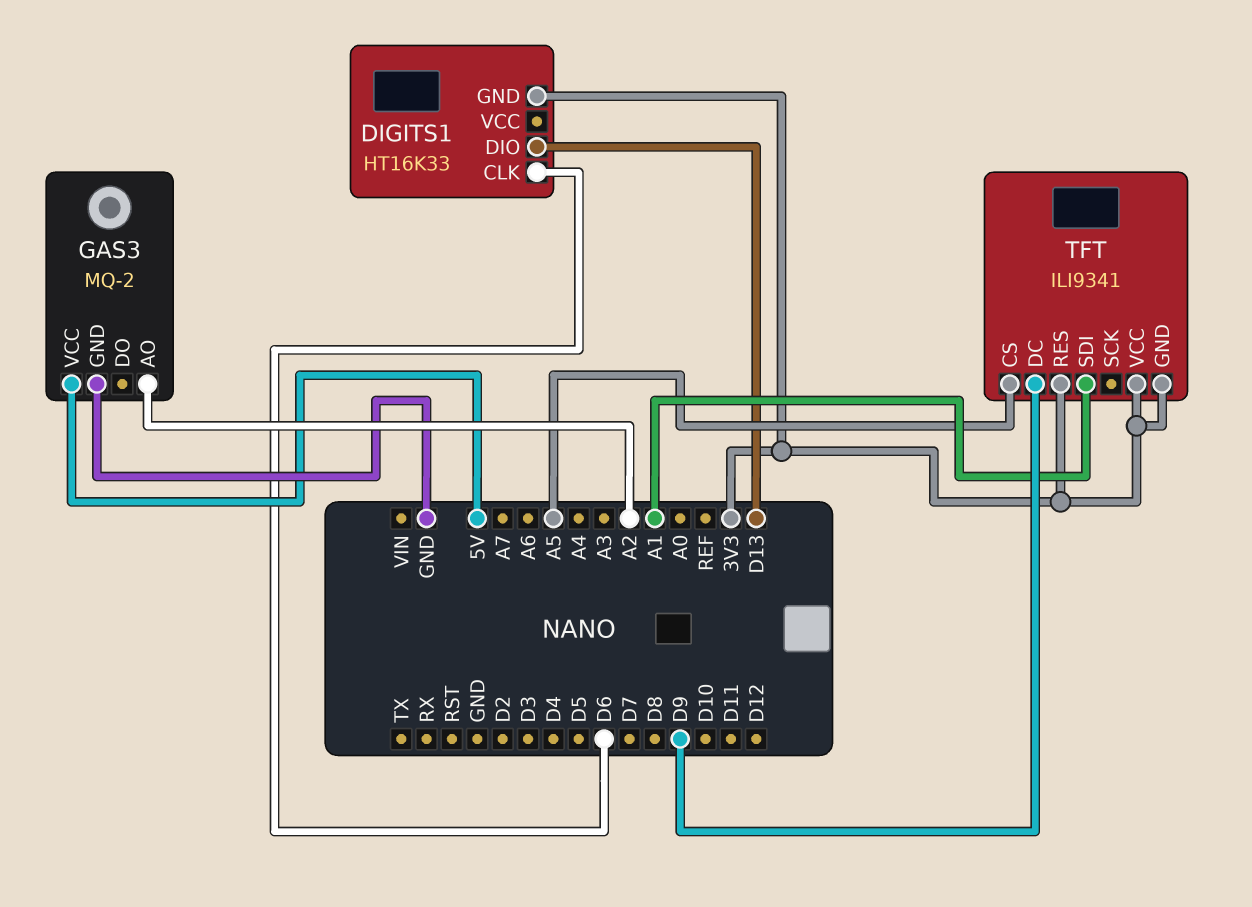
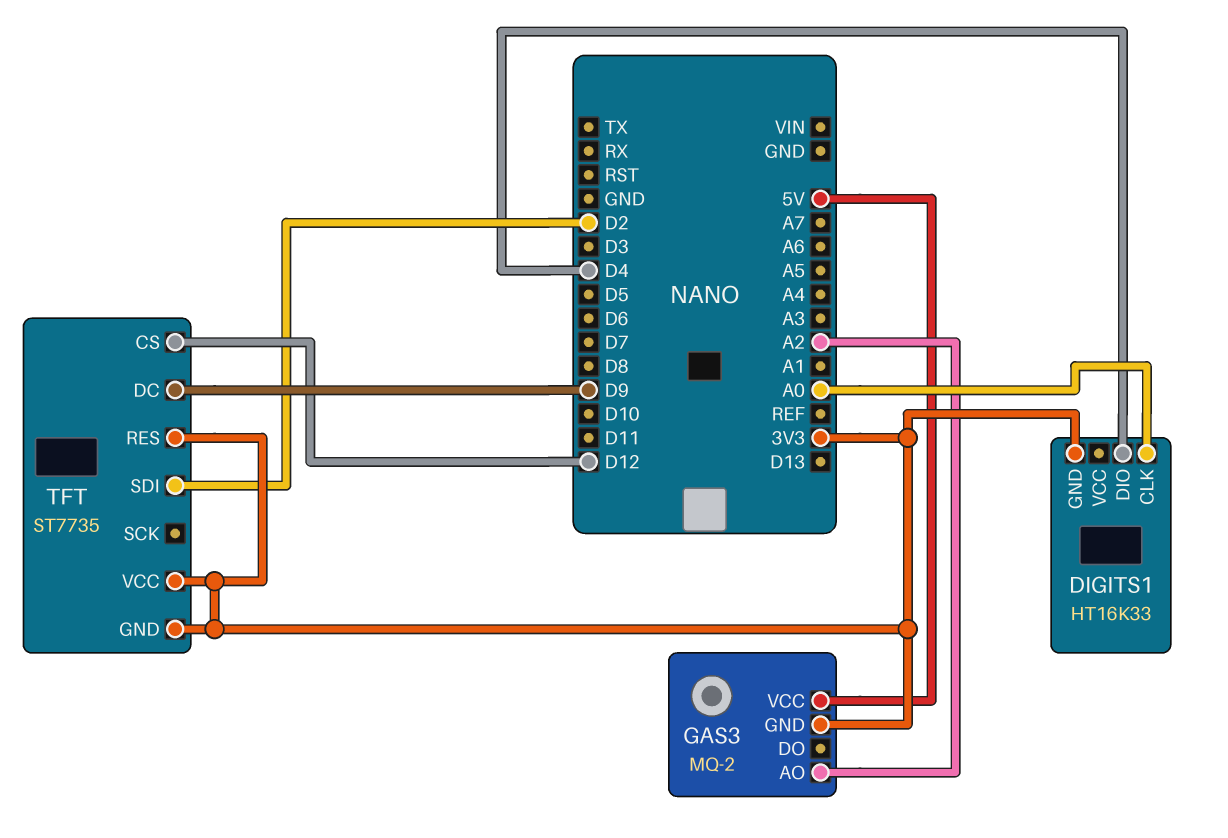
DIGITS1 pin CLK: D6 -> A0
DIGITS1 pin DIO: D13 -> D4
GAS3 pin GND: GND -> 3V3
TFT: ILI9341 -> ST7735
TFT pin CS: A5 -> D12
TFT pin SDI: A1 -> D2

